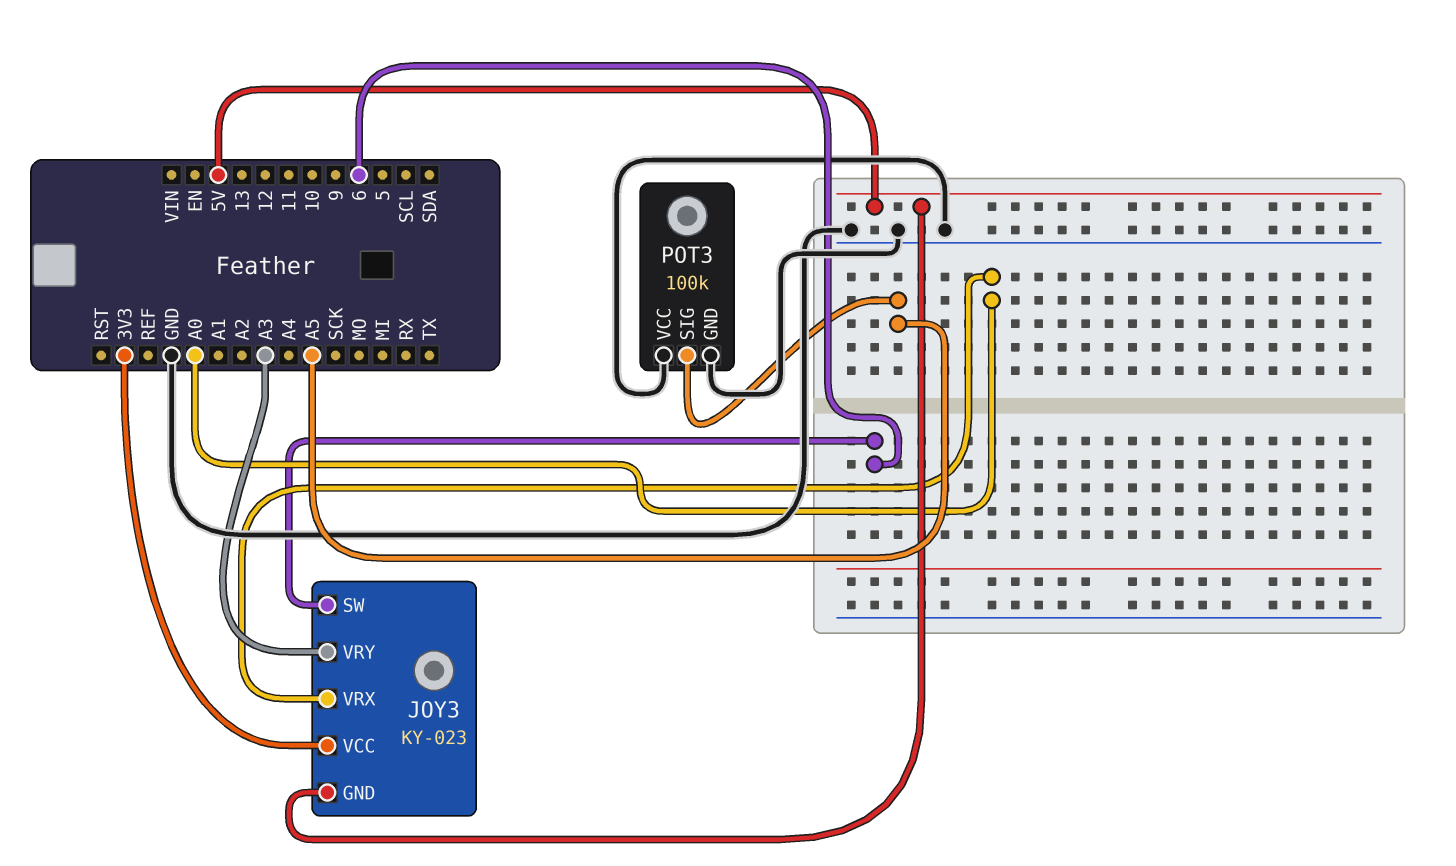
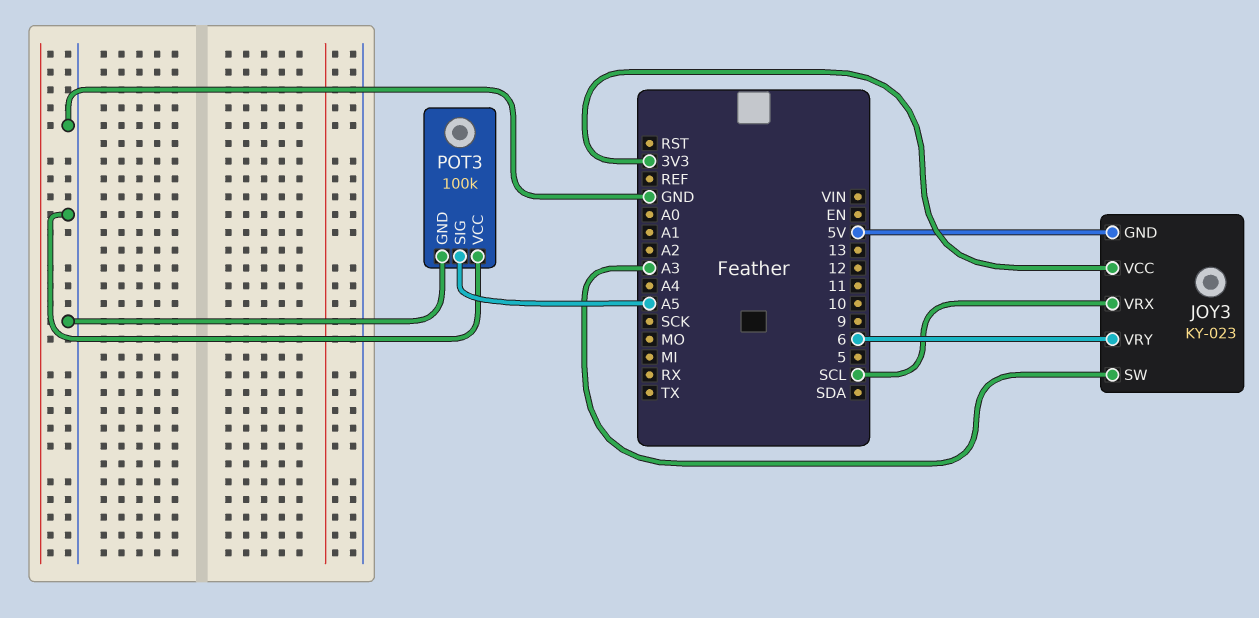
JOY3 pin SW: 6 -> A3
JOY3 pin VRX: A0 -> SCL
JOY3 pin VRY: A3 -> 6

